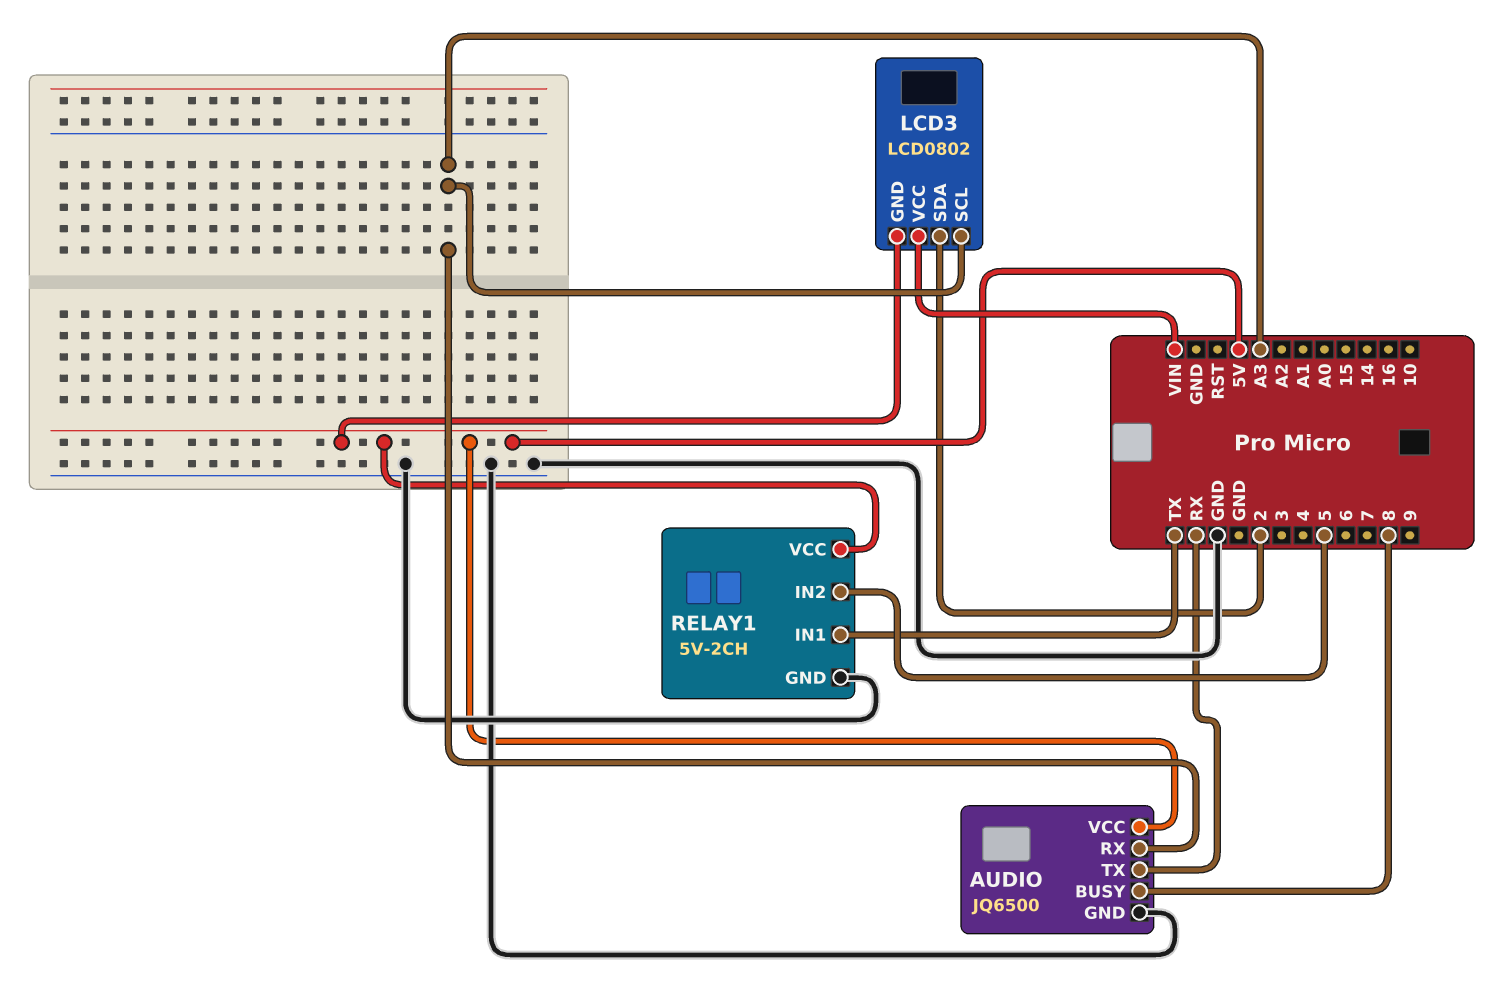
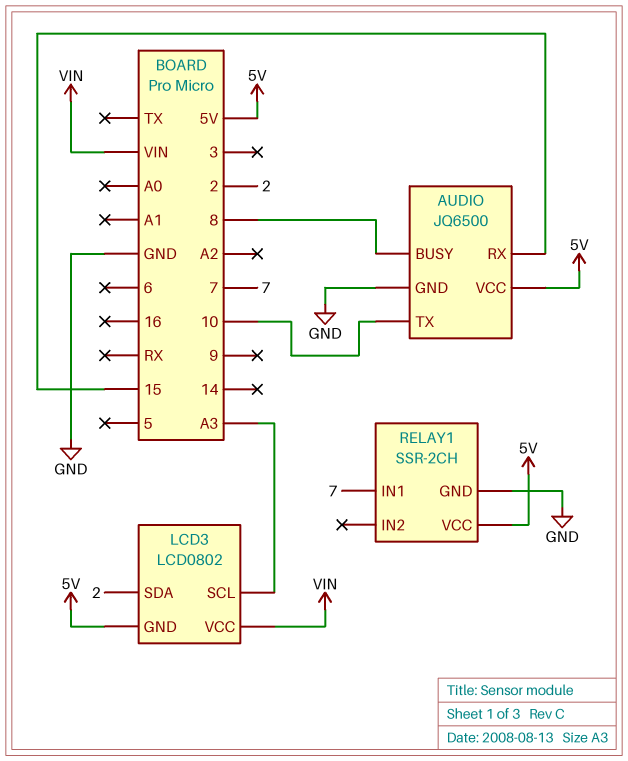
AUDIO pin RX: A3 -> 15
AUDIO pin TX: RX -> 10
RELAY1: 5V-2CH -> SSR-2CH
RELAY1 pin IN1: TX -> 7
RELAY1 pin IN2: 5 -> none

